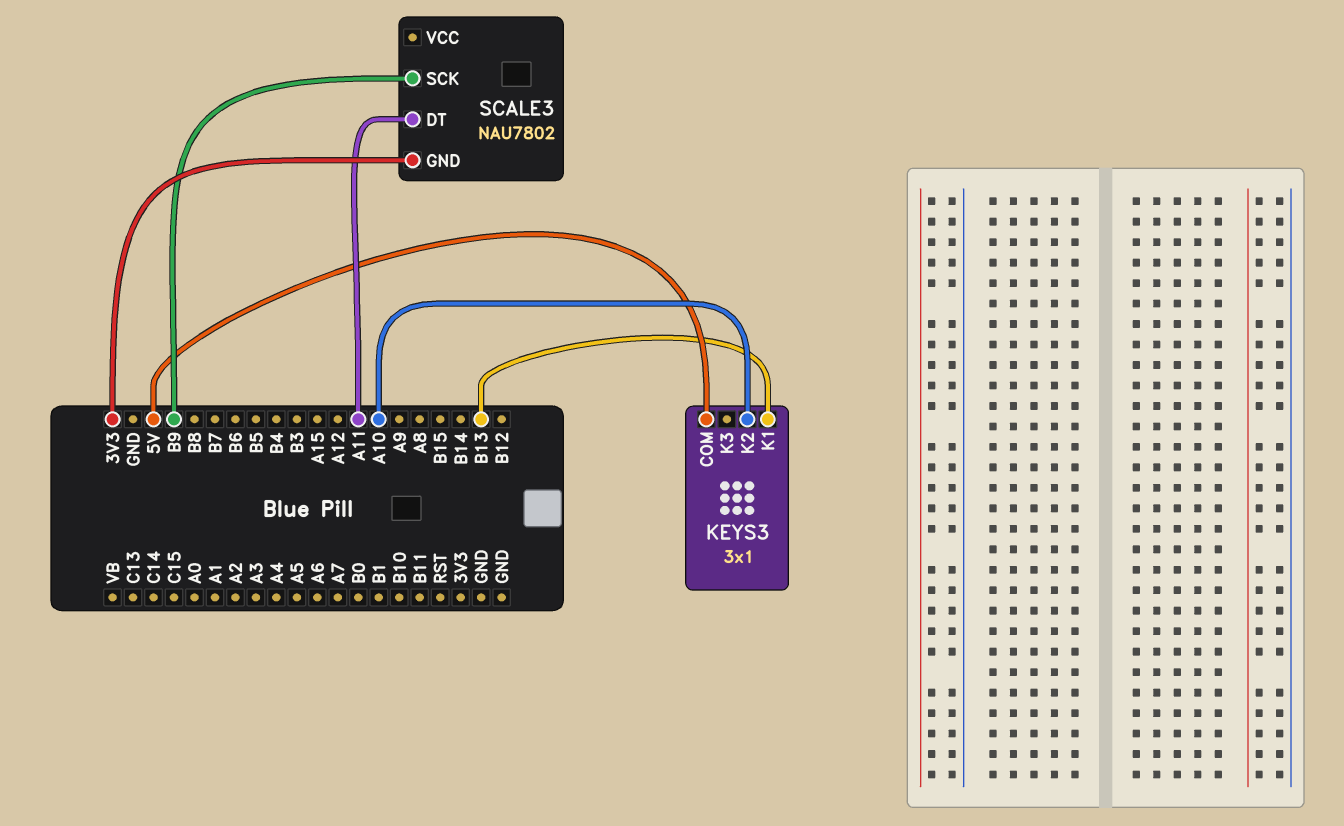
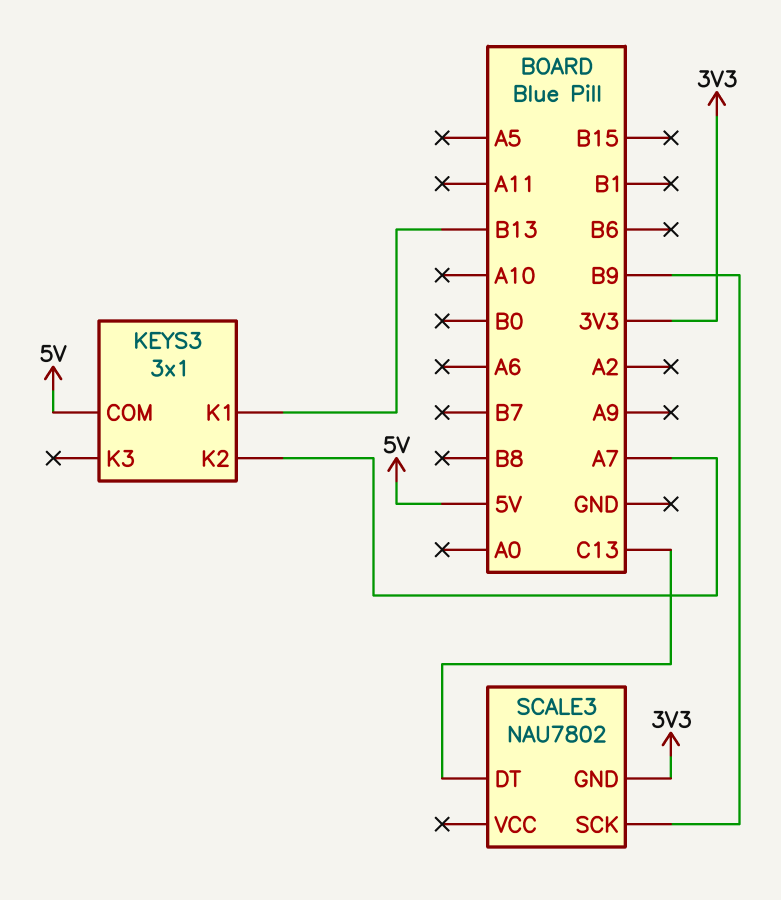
KEYS3 pin K2: A10 -> A7
SCALE3 pin DT: A11 -> C13

